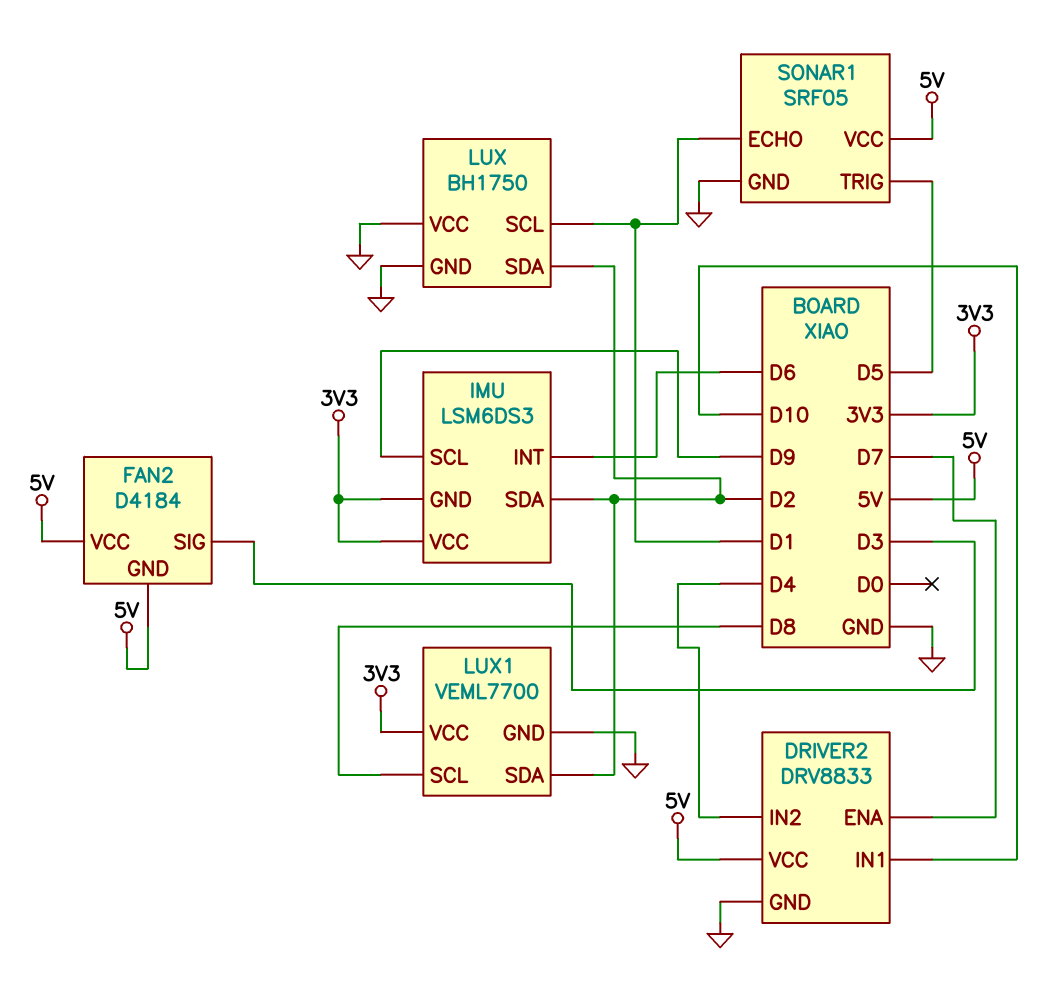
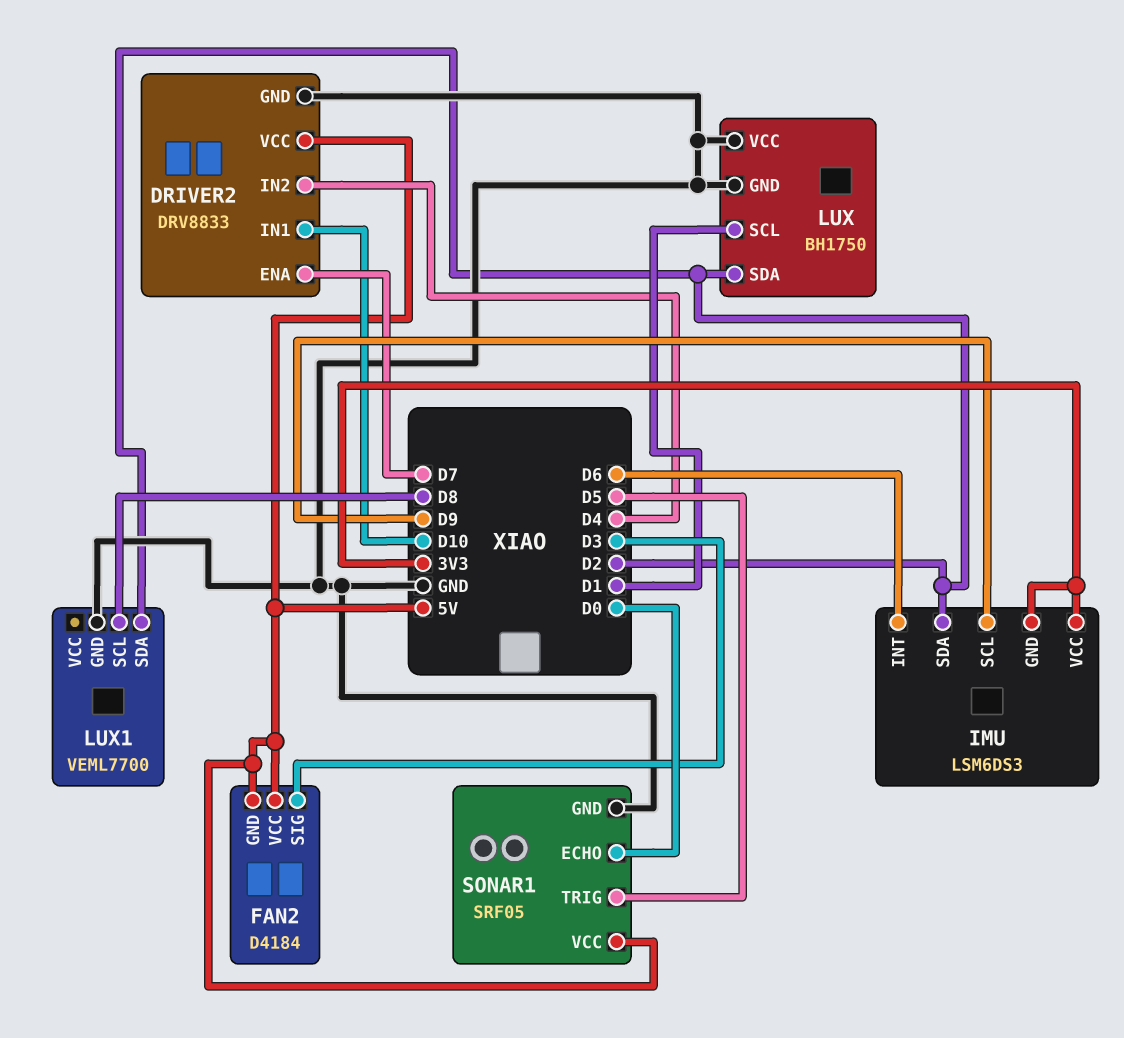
LUX1 pin VCC: 3V3 -> none
SONAR1 pin ECHO: D1 -> D0

